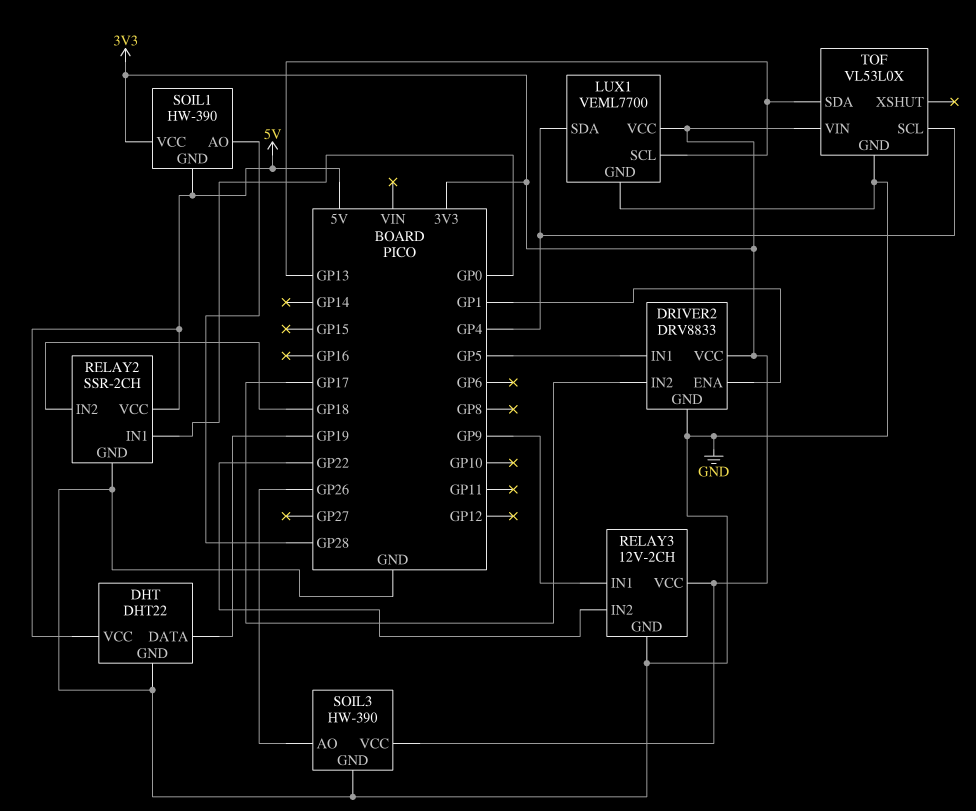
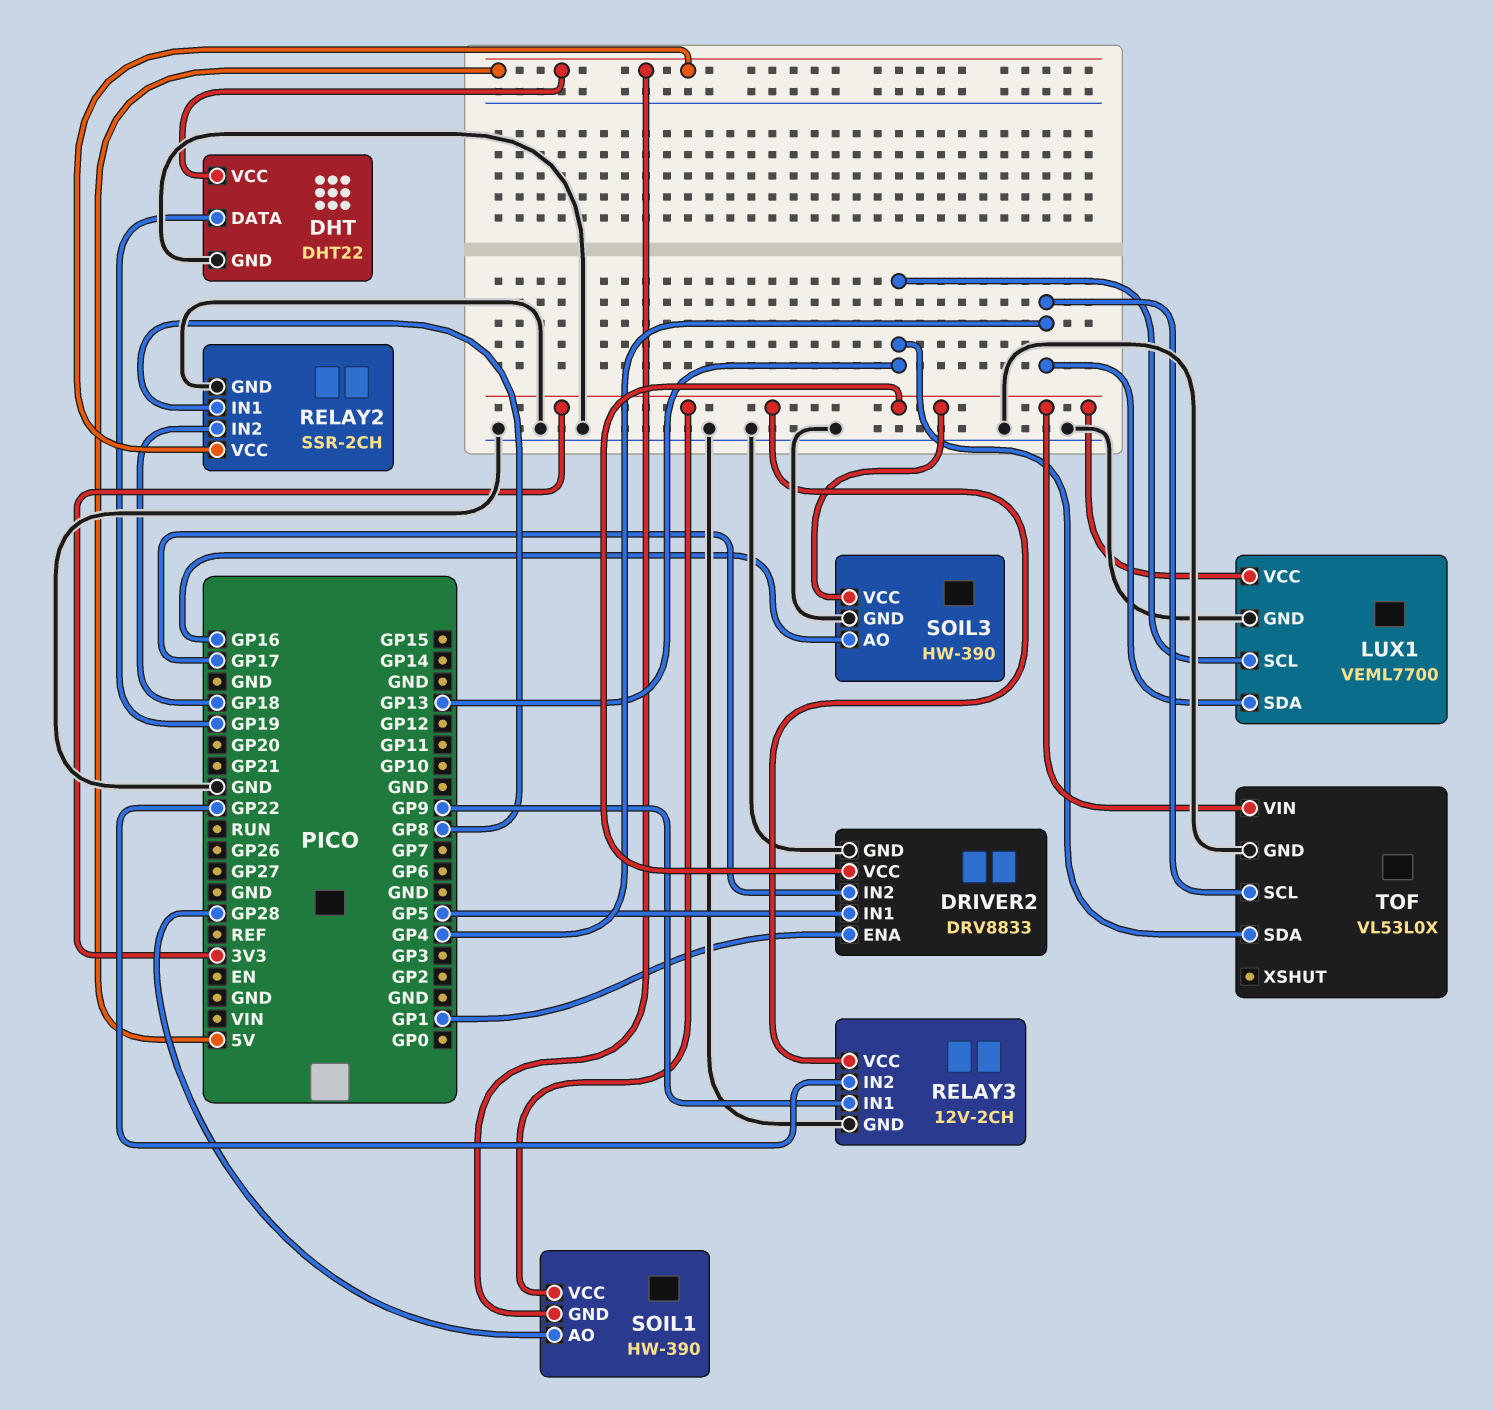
RELAY2 pin IN1: GP0 -> GP8
SOIL3 pin AO: GP26 -> GP16

